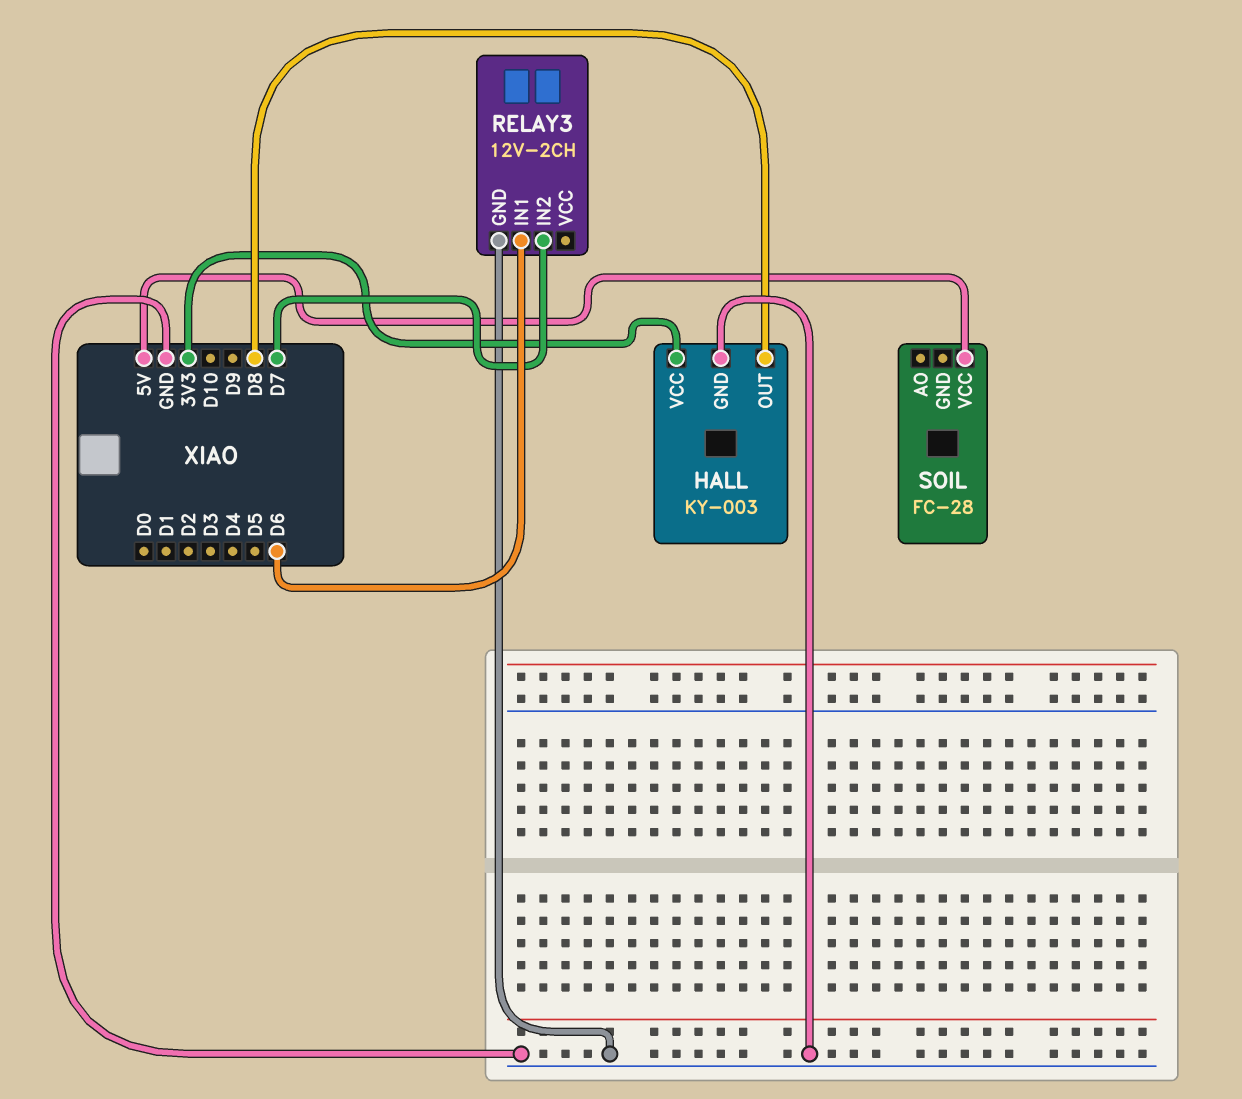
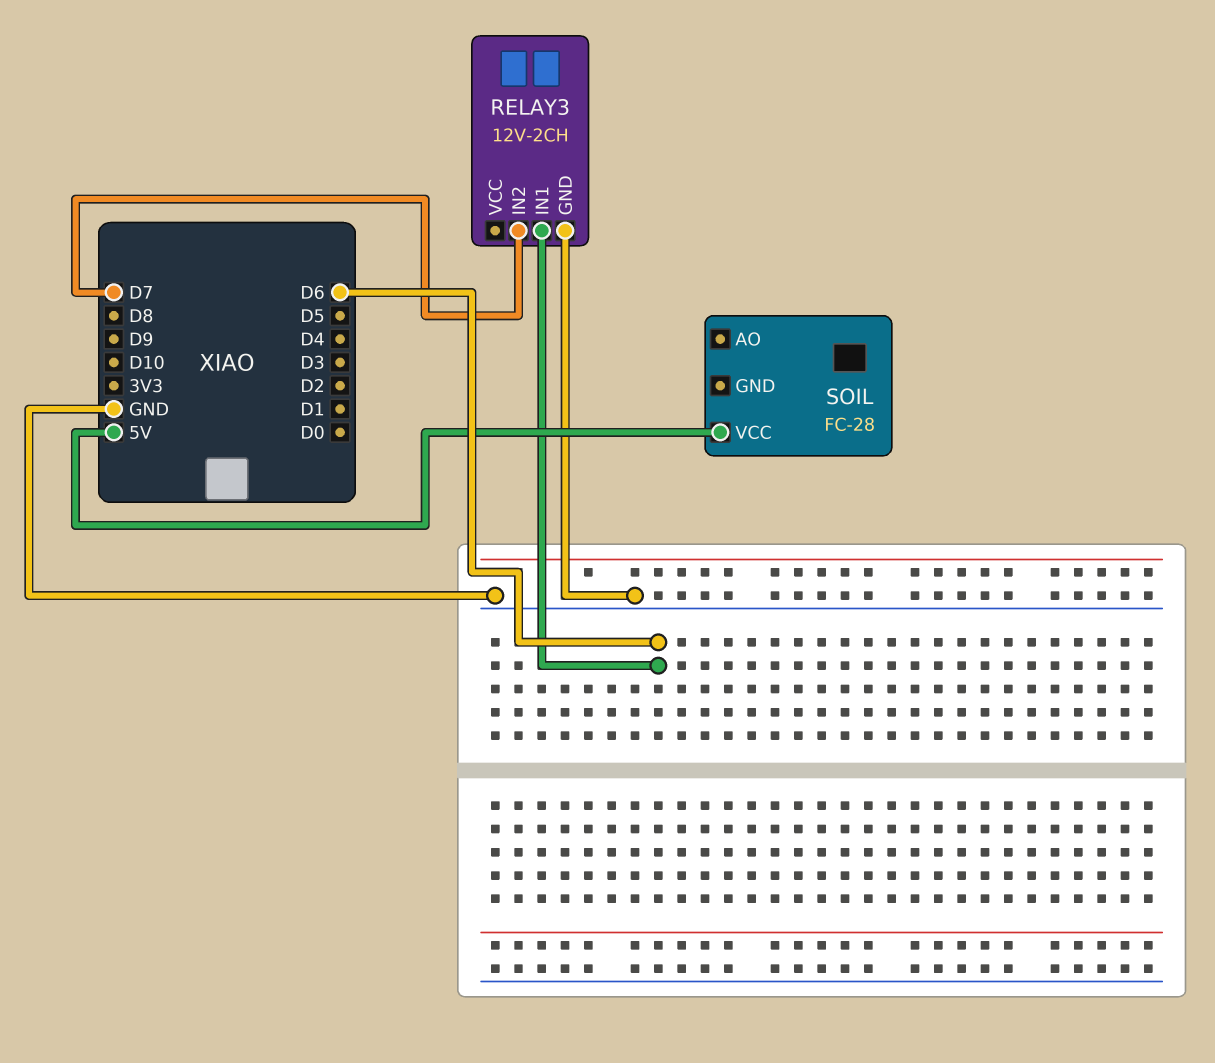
HALL: KY-003 -> none
HALL pin GND: GND -> none
HALL pin OUT: D8 -> none
HALL pin VCC: 3V3 -> none

